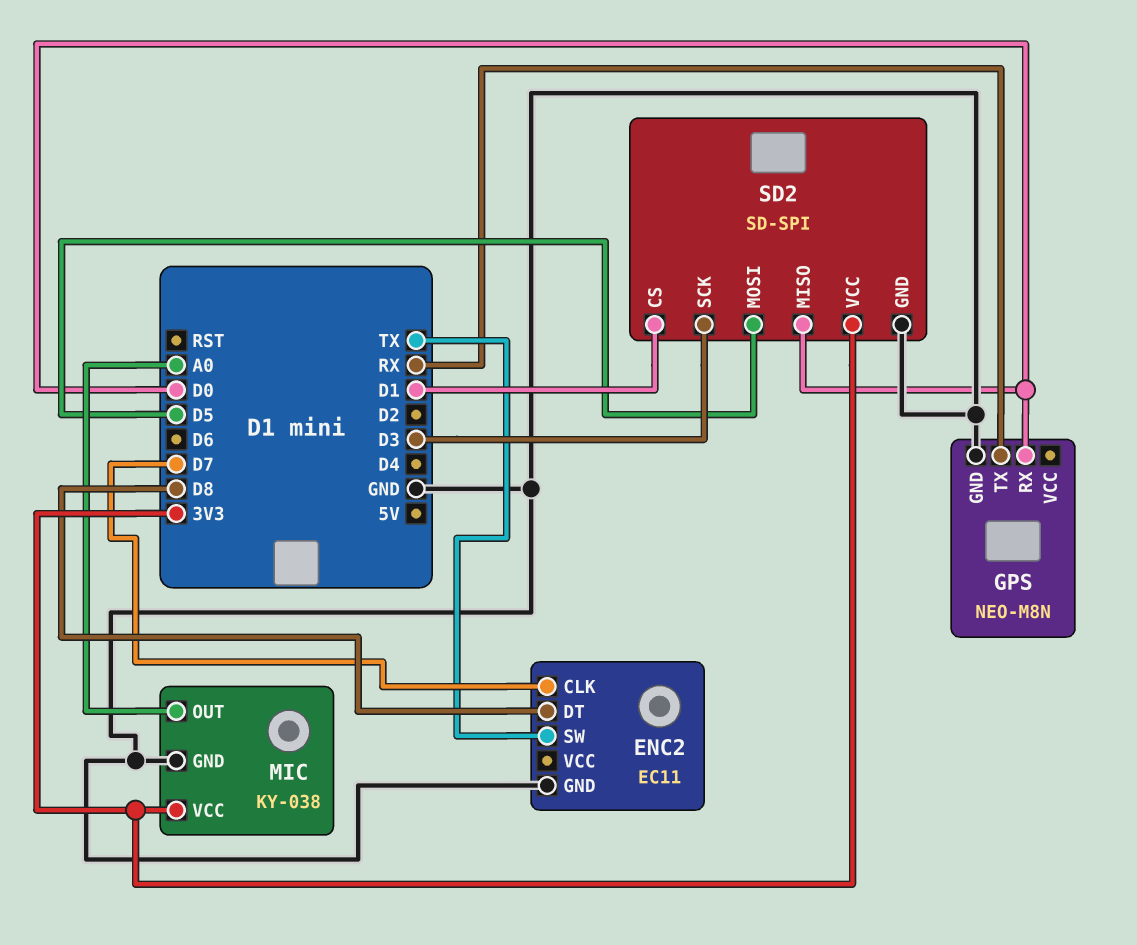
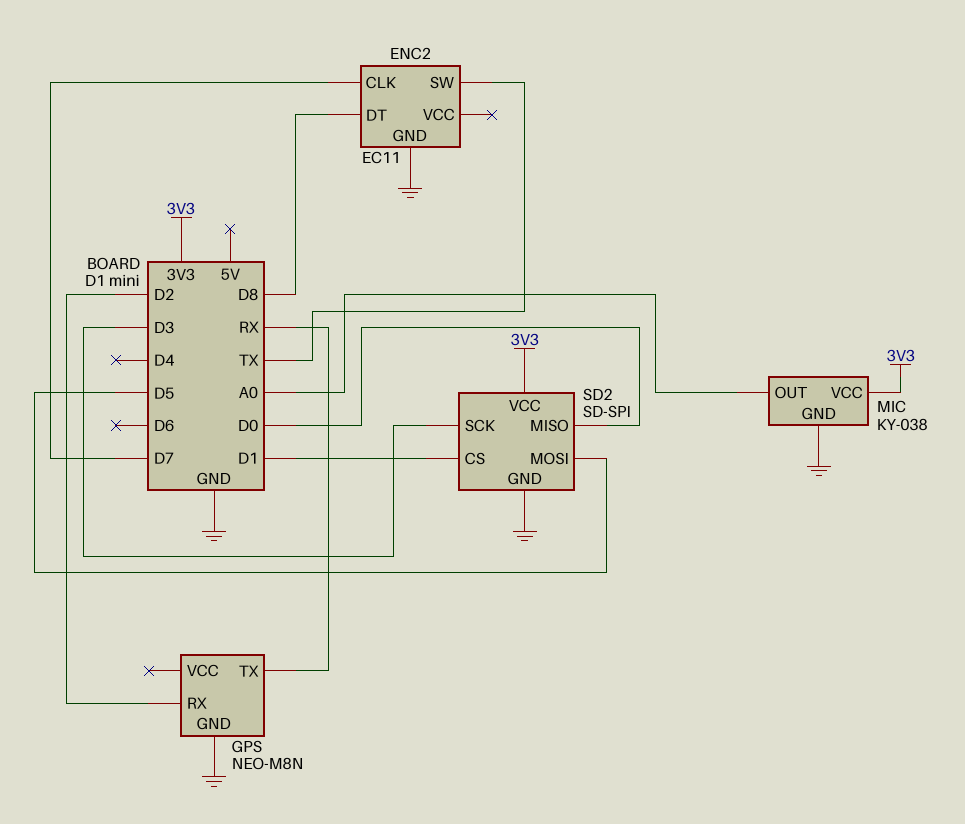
GPS pin RX: D0 -> D2

